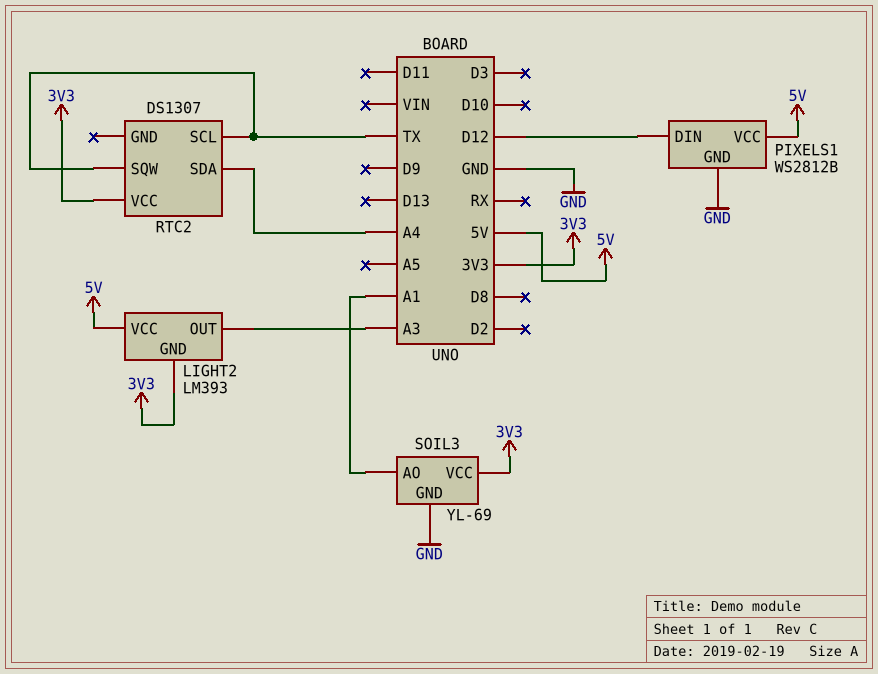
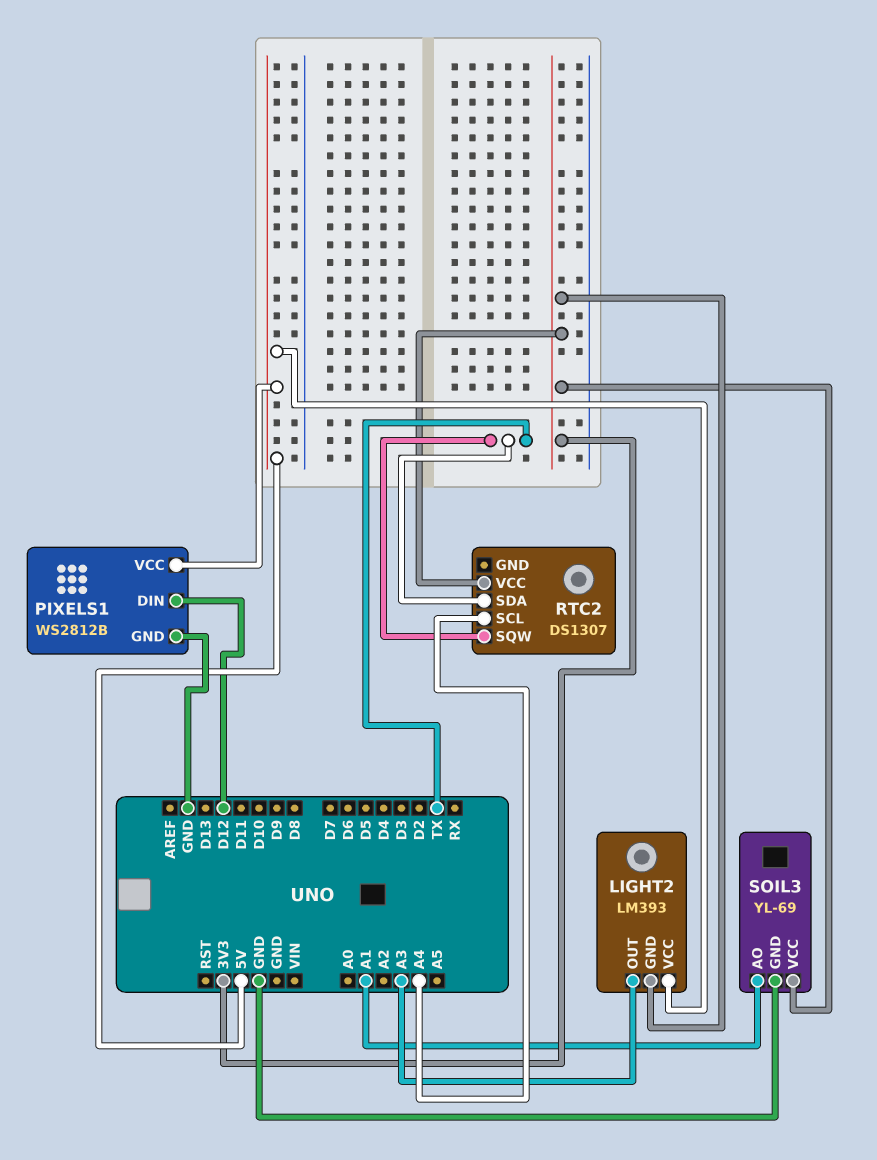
RTC2 pin SCL: TX -> A4
RTC2 pin SDA: A4 -> TX

